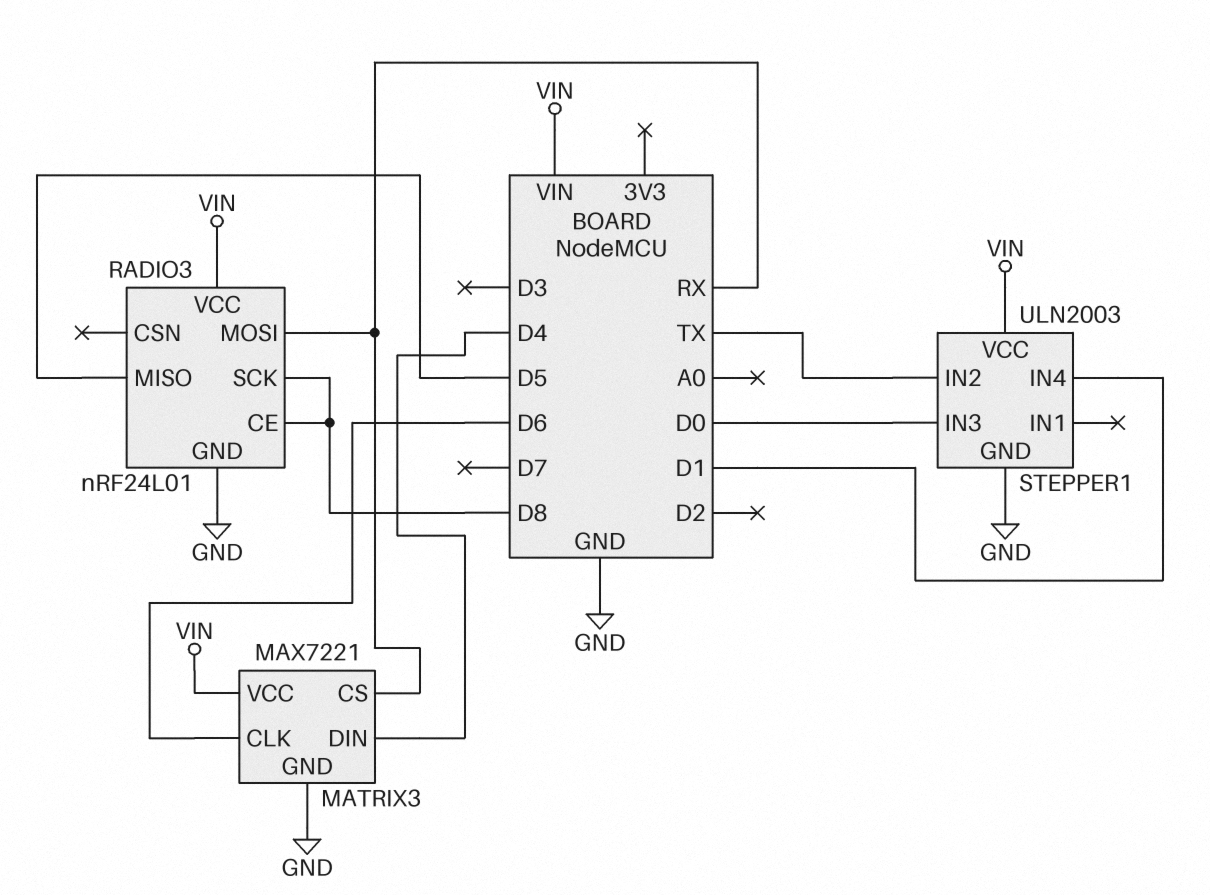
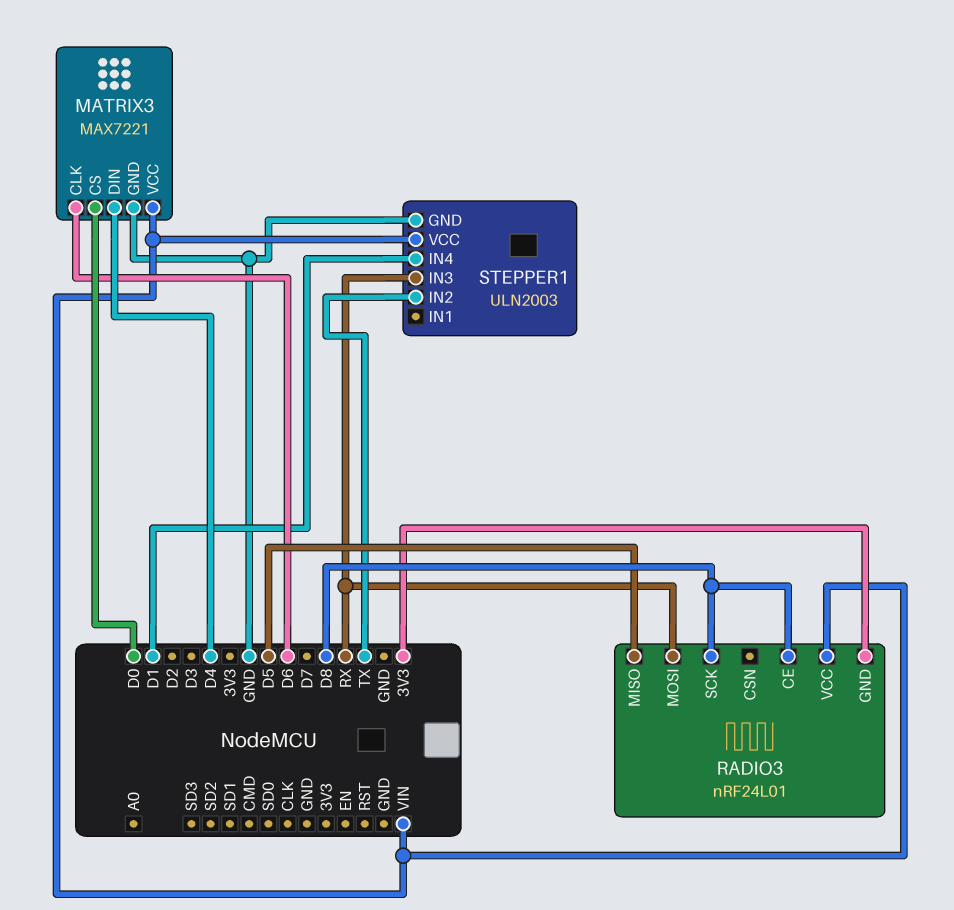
MATRIX3 pin CS: RX -> D0
RADIO3 pin GND: GND -> 3V3
STEPPER1 pin IN3: D0 -> RX

